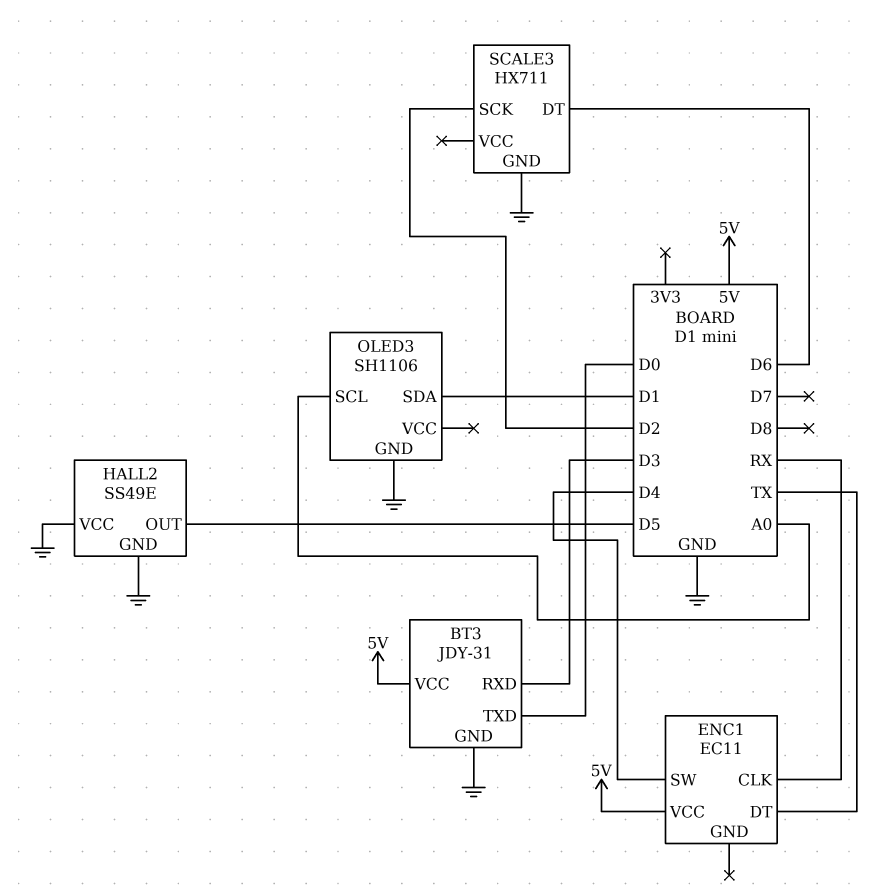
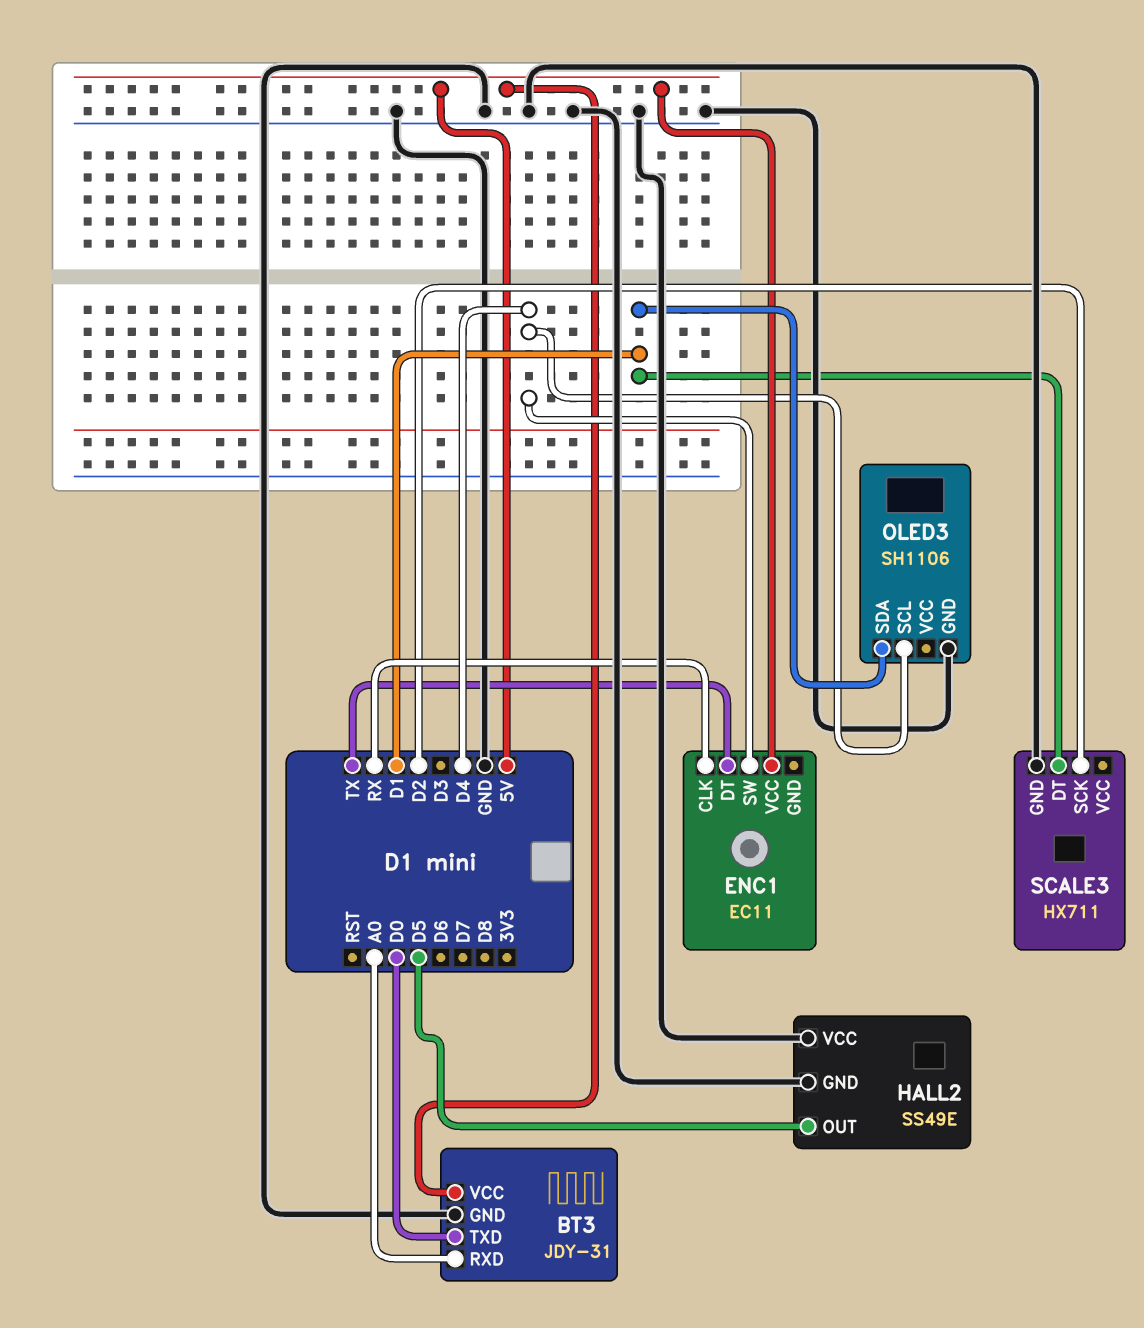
BT3 pin RXD: D3 -> A0
OLED3 pin SCL: A0 -> D4
SCALE3 pin DT: D6 -> D1

